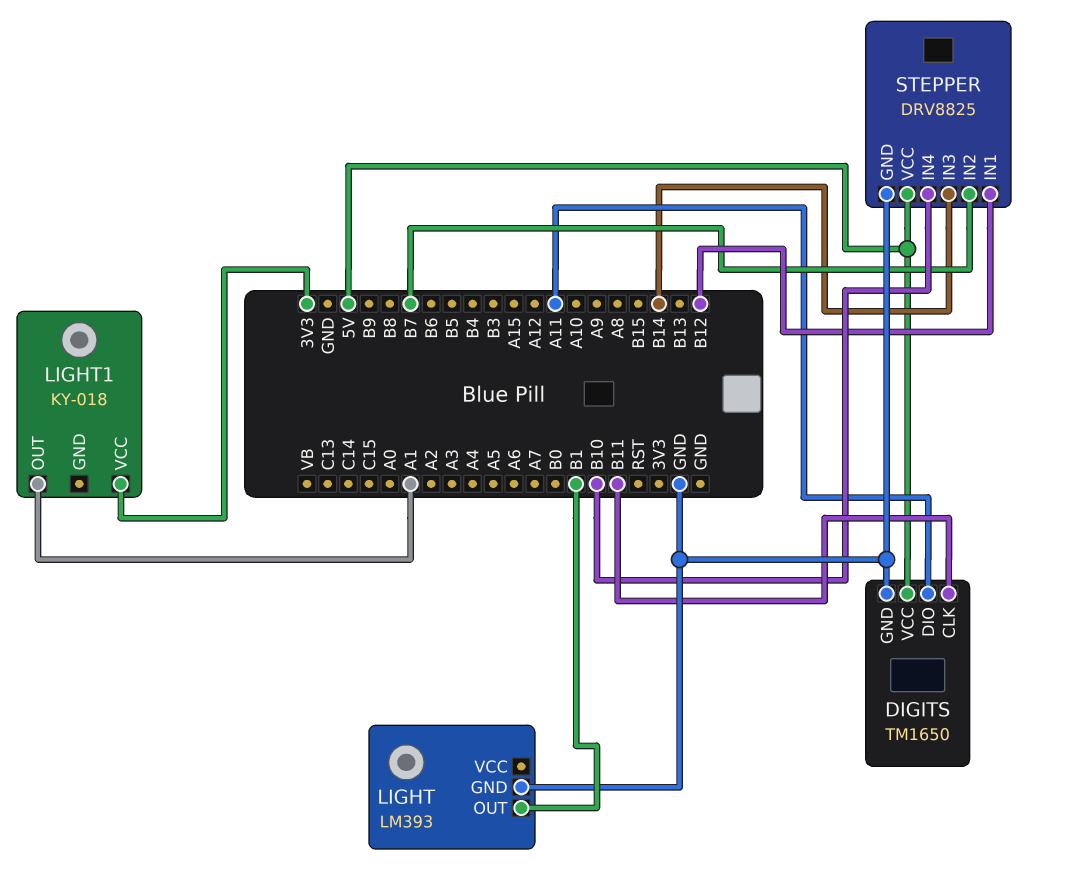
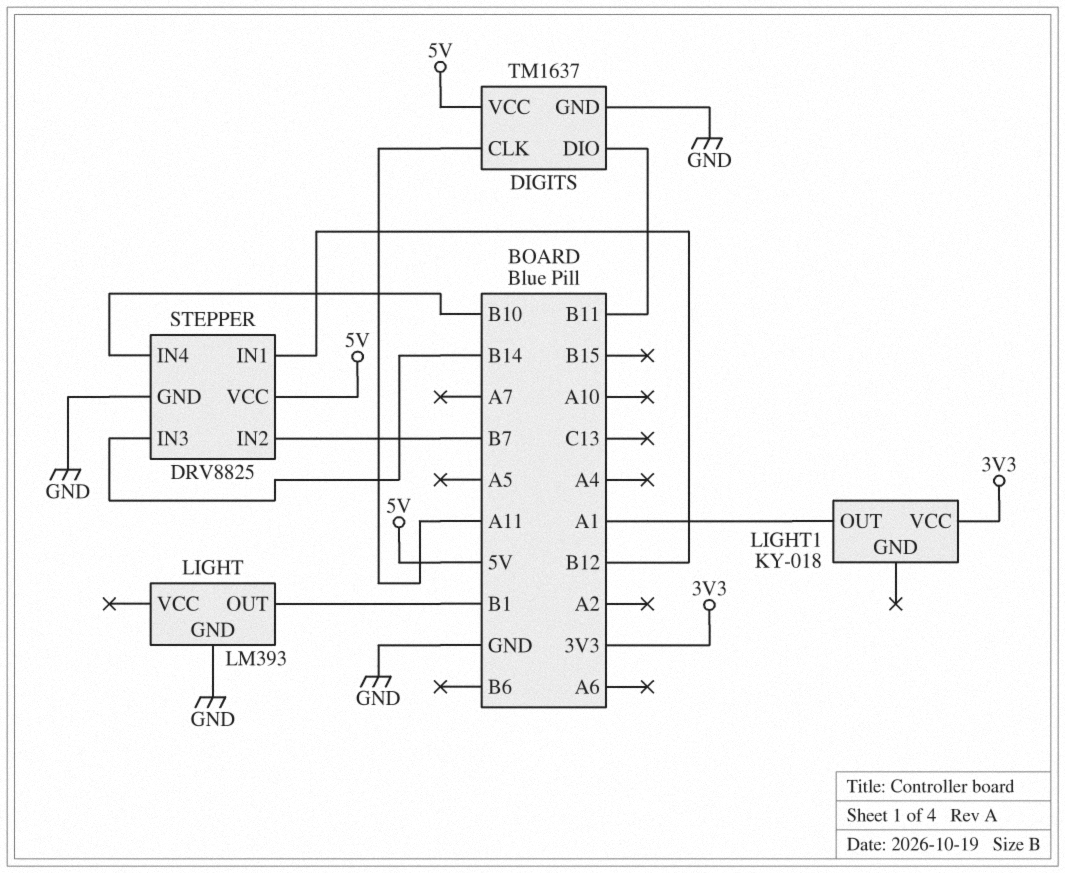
DIGITS: TM1650 -> TM1637
DIGITS pin CLK: B11 -> A11
DIGITS pin DIO: A11 -> B11

